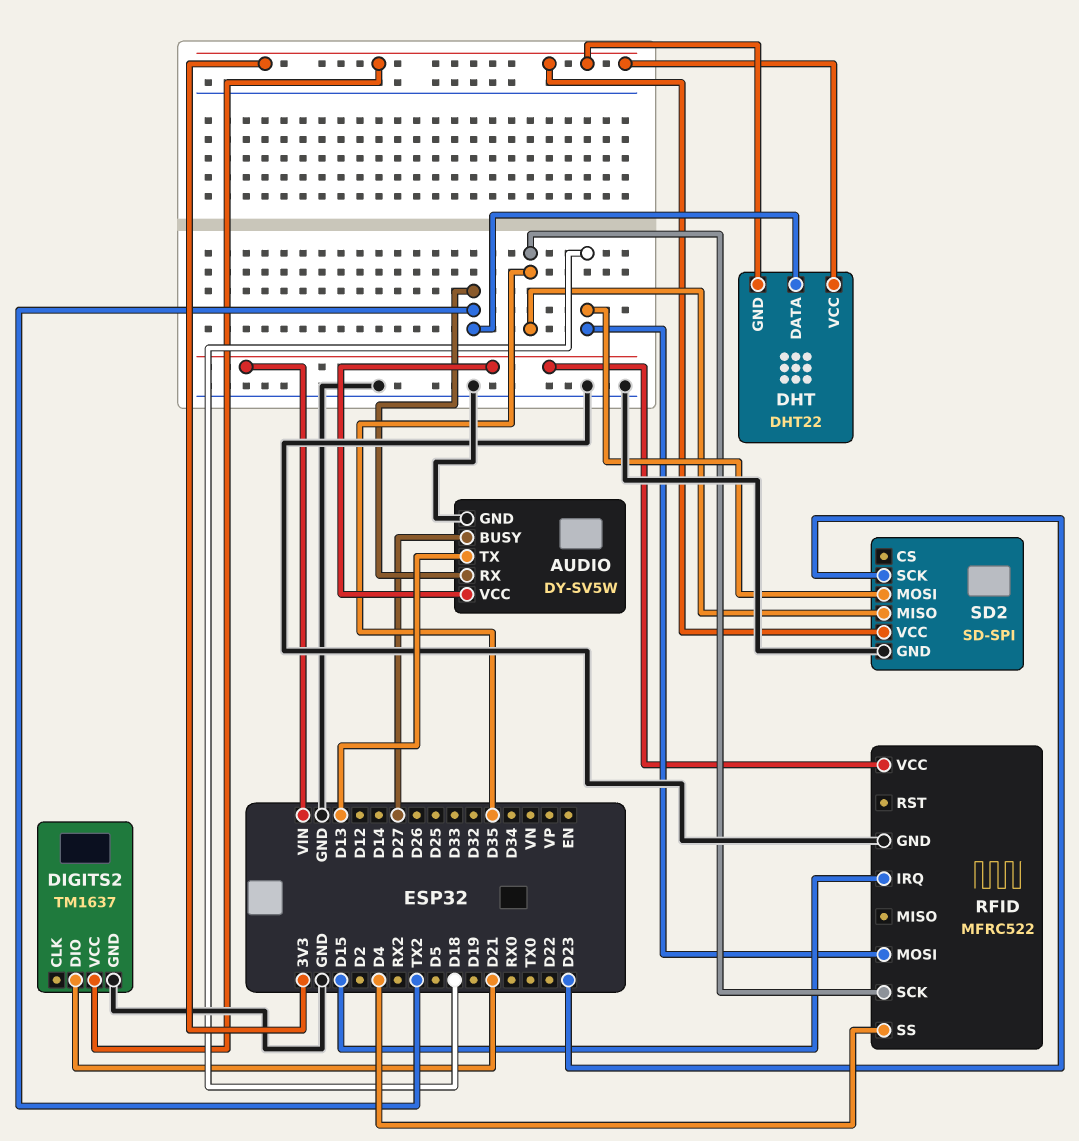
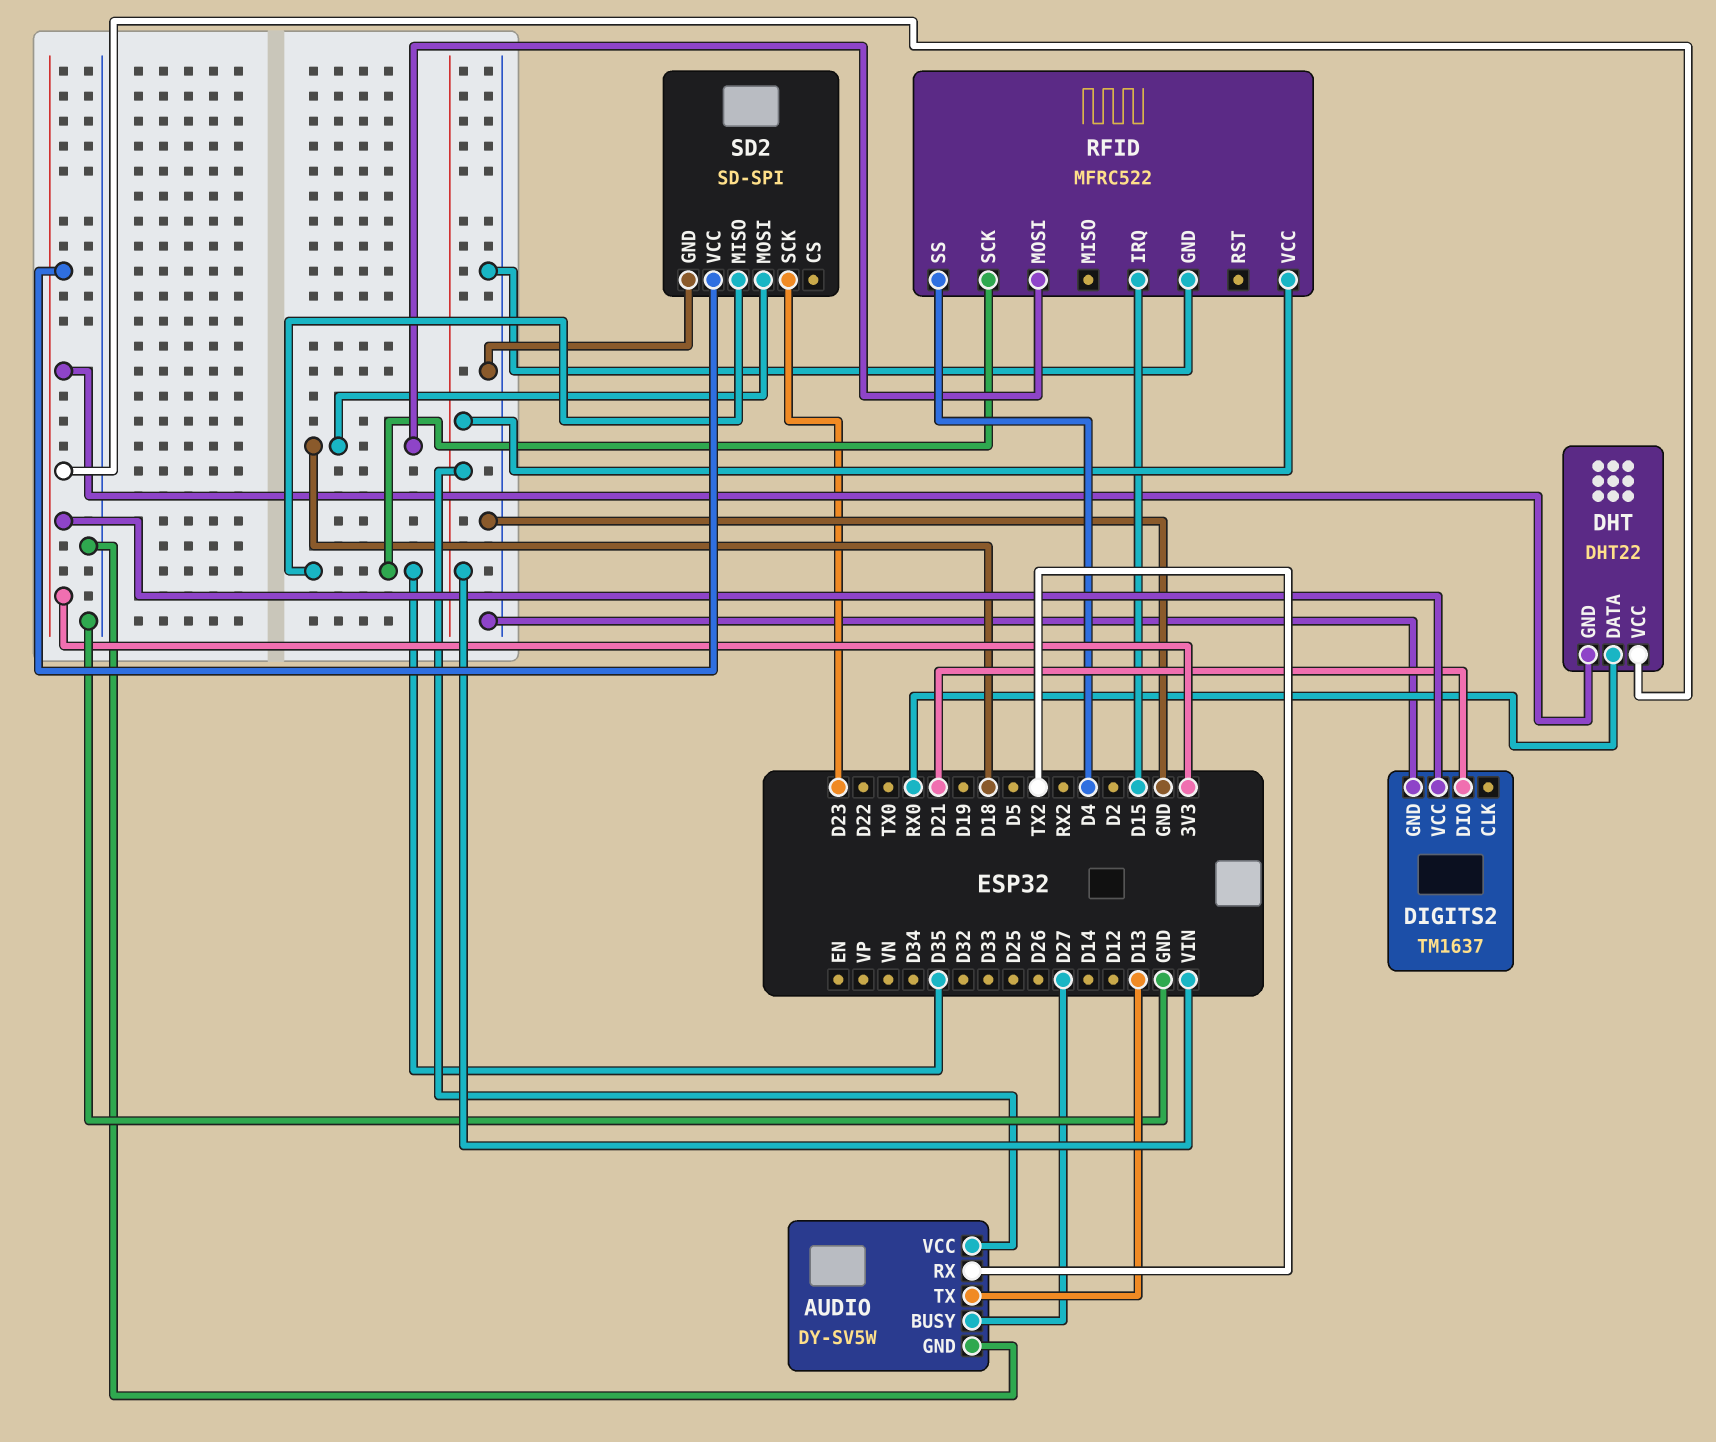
DHT pin DATA: TX2 -> RX0

